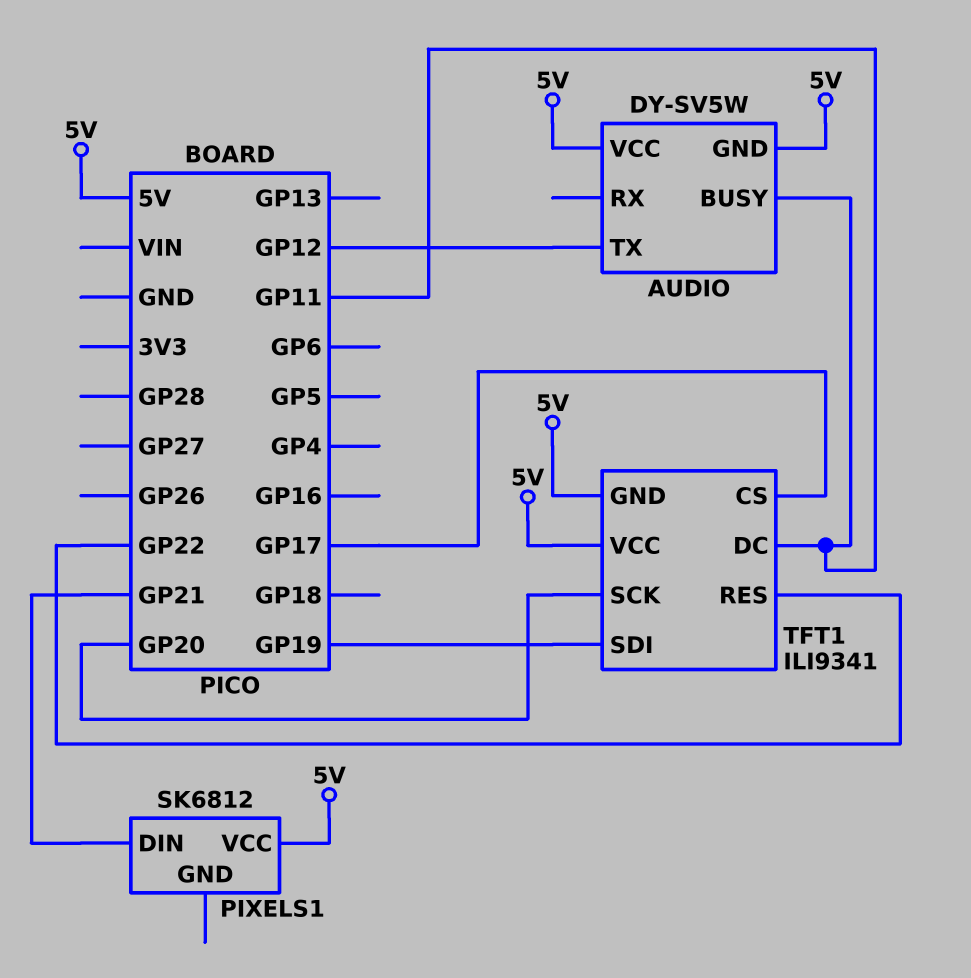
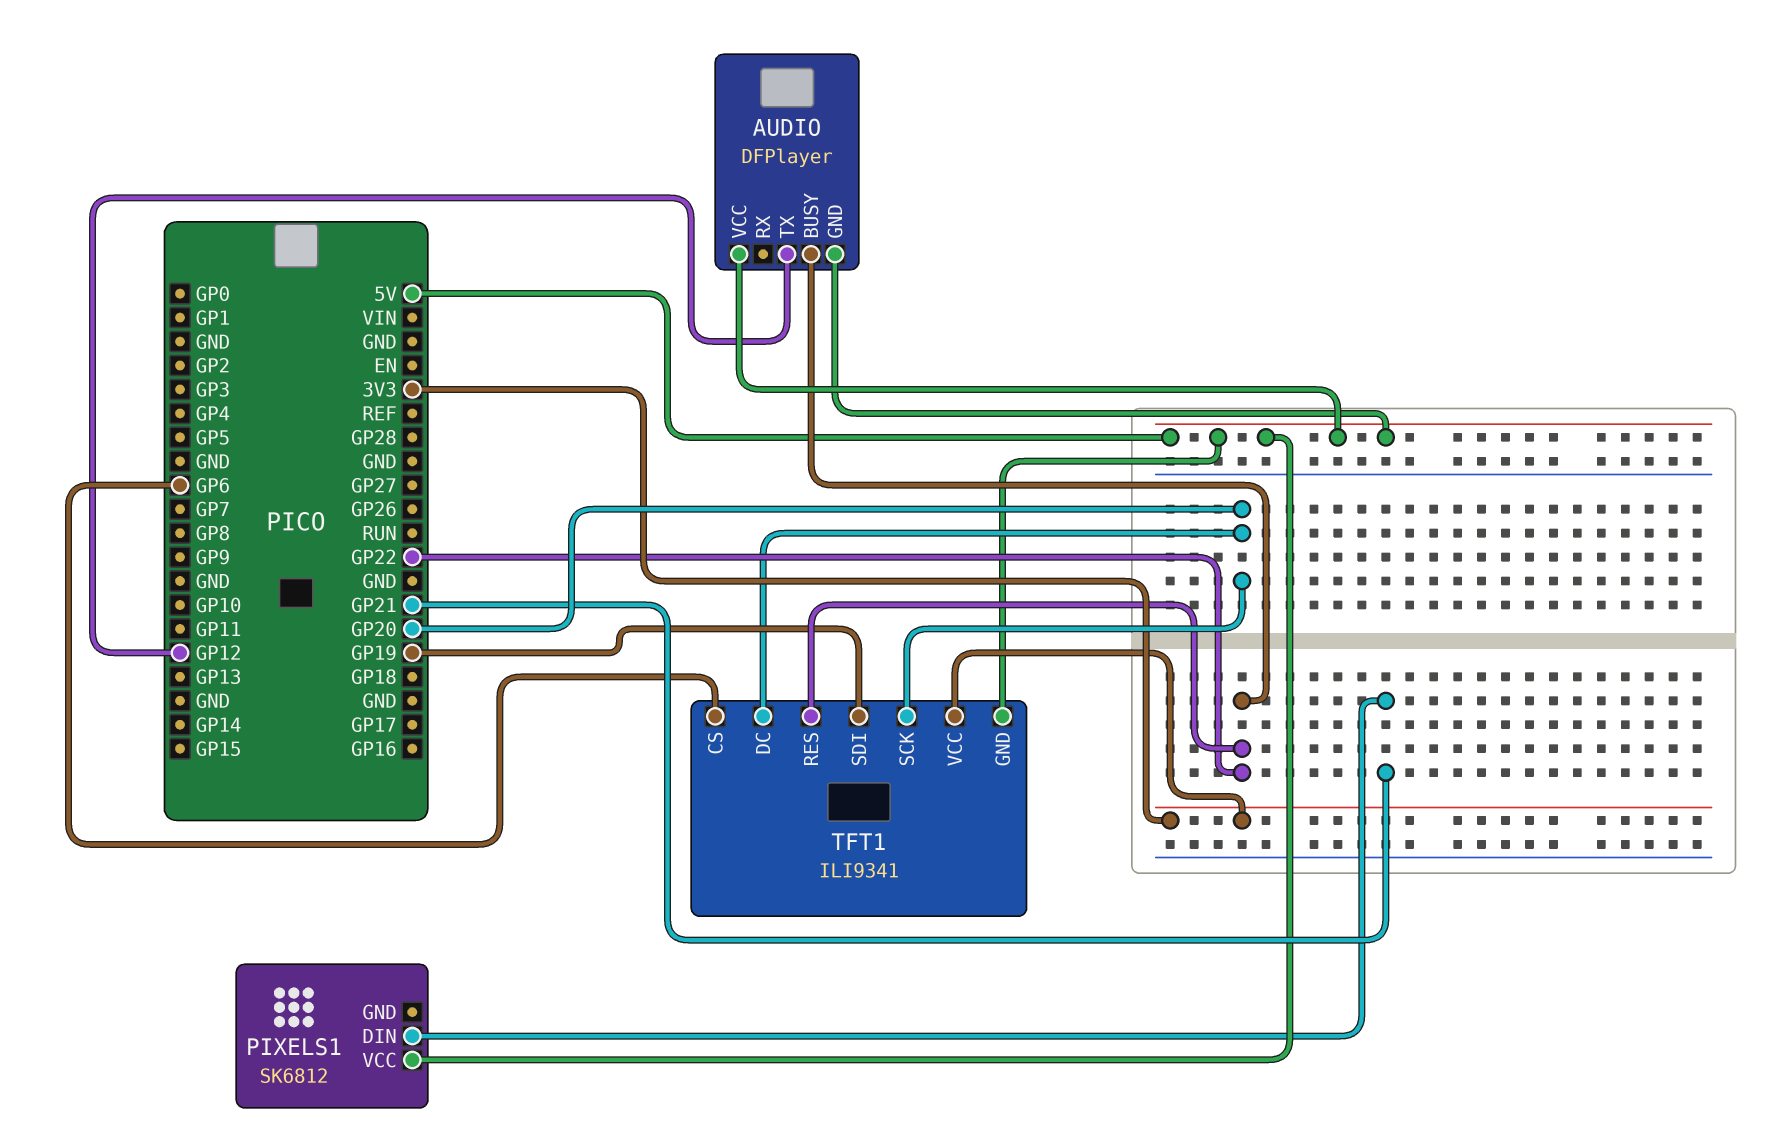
AUDIO: DY-SV5W -> DFPlayer
AUDIO pin BUSY: GP11 -> GP22
TFT1 pin CS: GP17 -> GP6
TFT1 pin DC: GP11 -> GP20
TFT1 pin VCC: 5V -> 3V3

